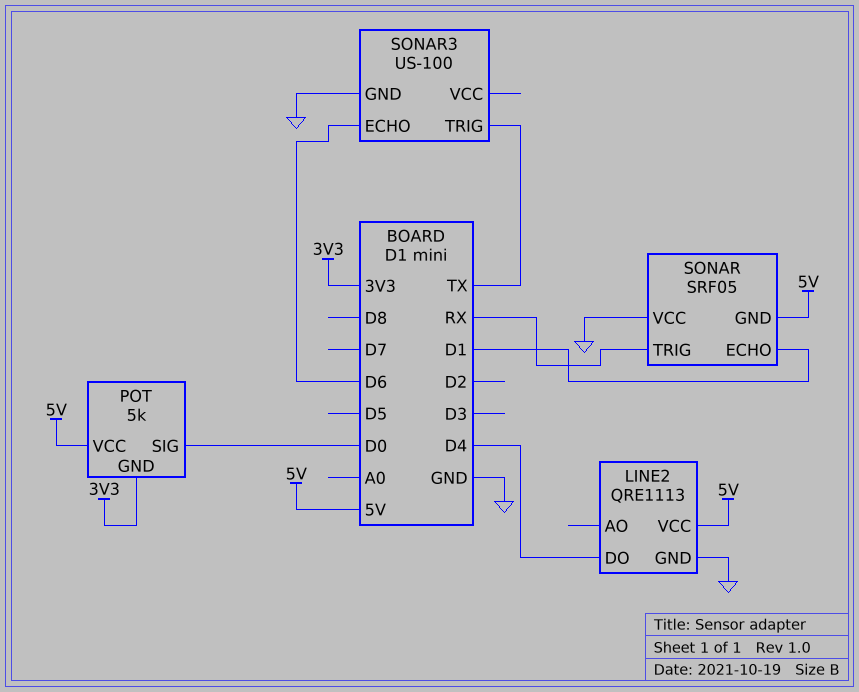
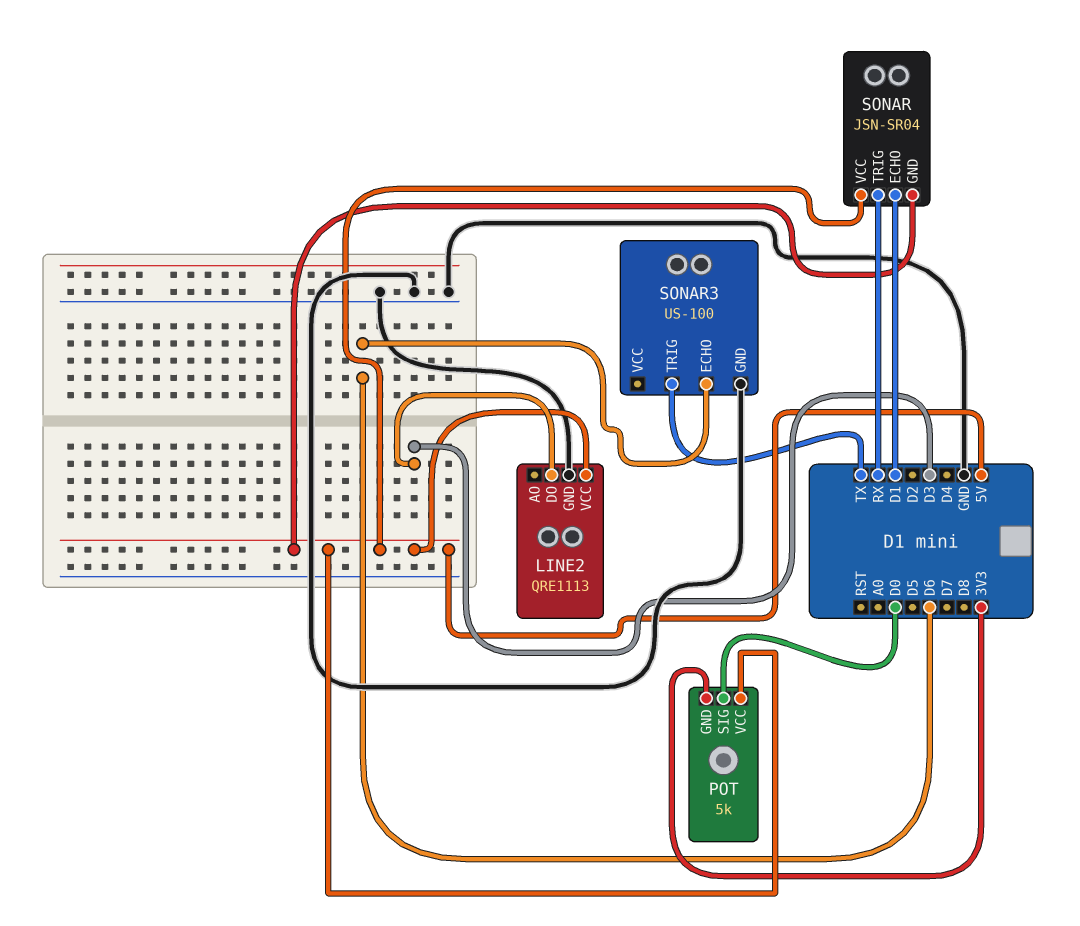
LINE2 pin DO: D4 -> D3
SONAR: SRF05 -> JSN-SR04
SONAR pin VCC: GND -> 5V

